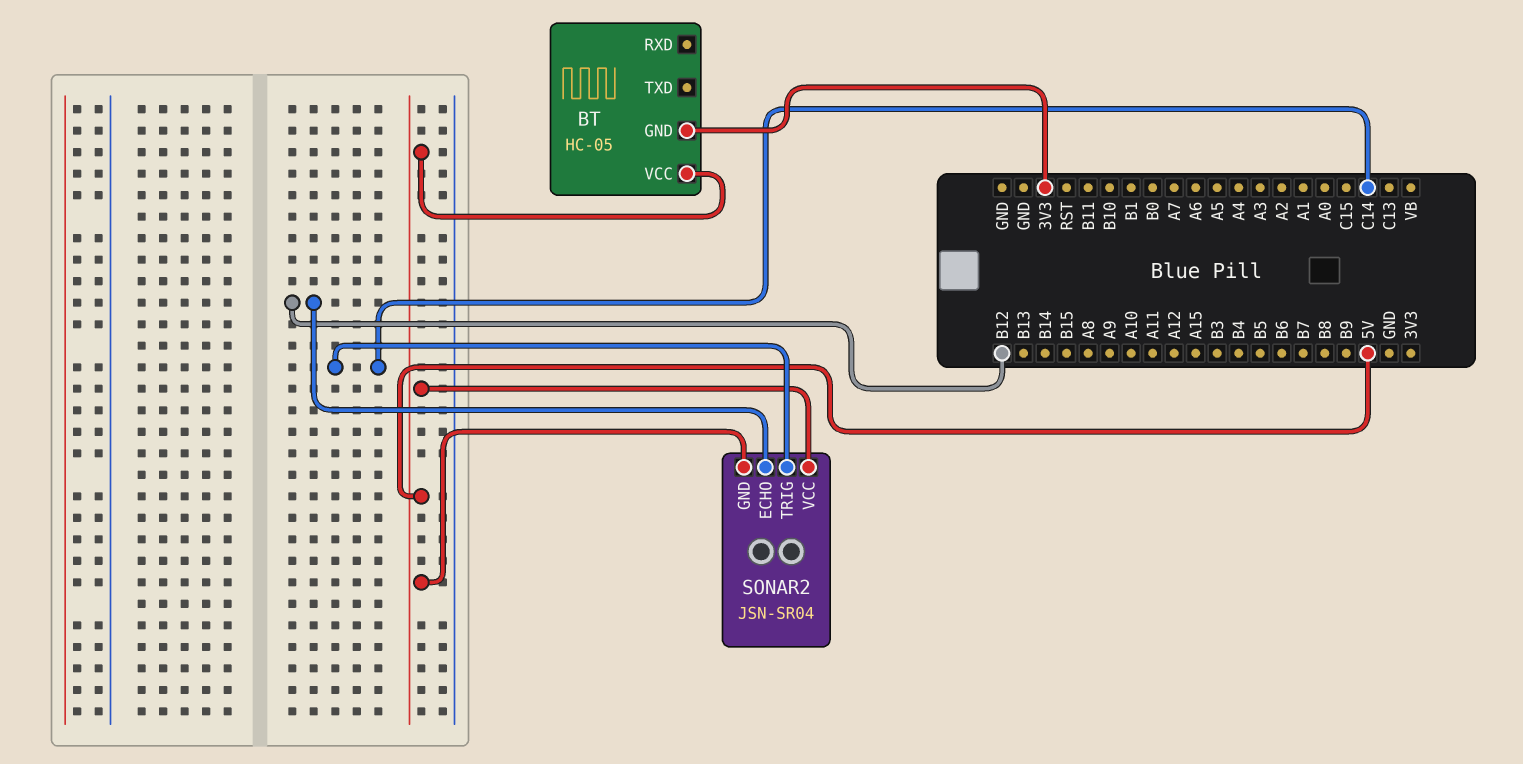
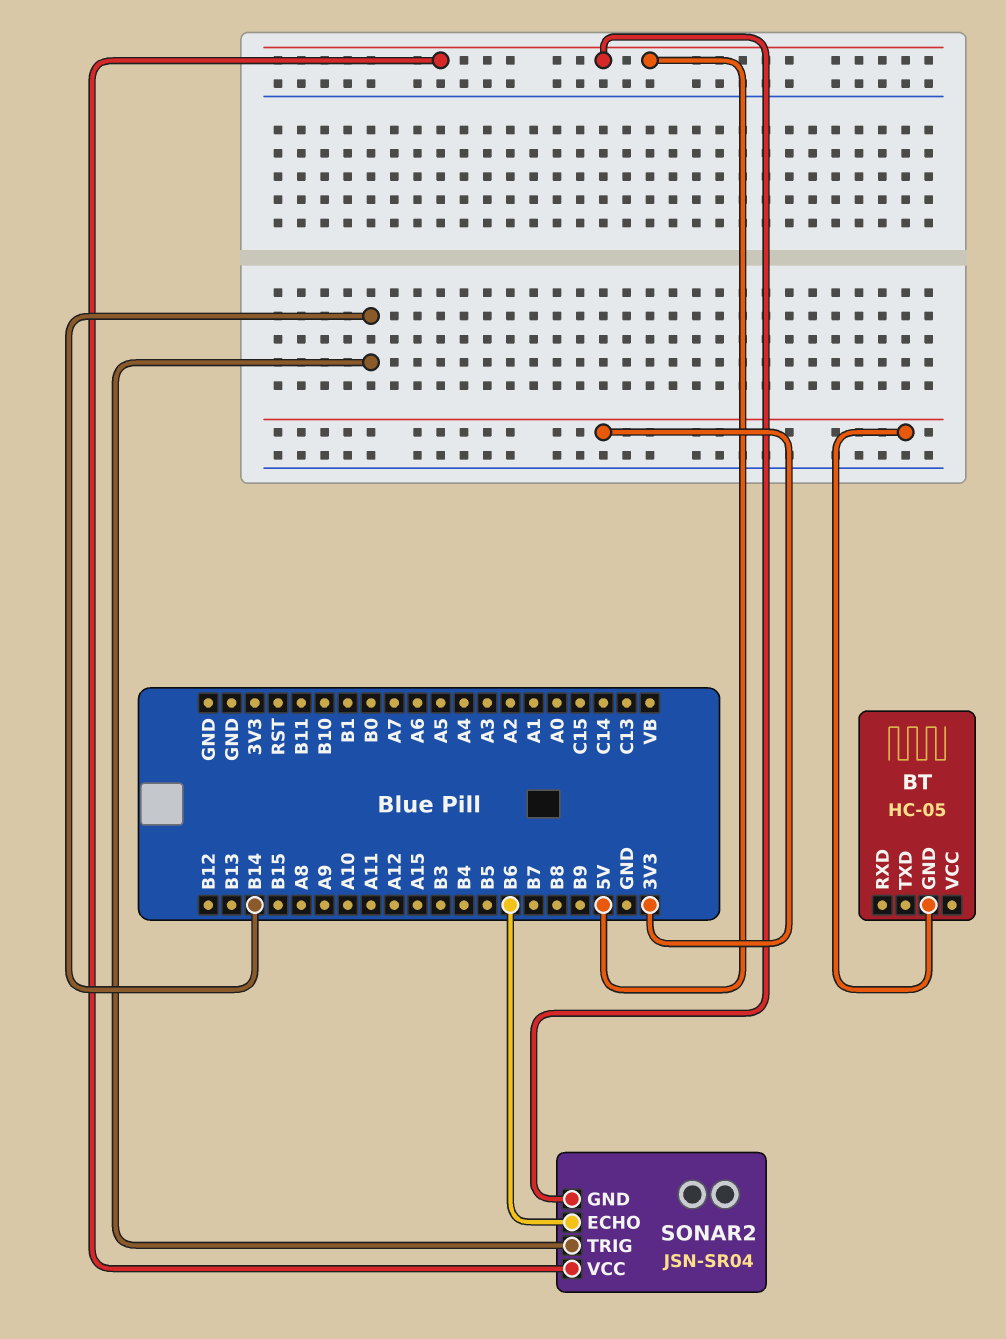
BT pin VCC: 5V -> none
SONAR2 pin ECHO: B12 -> B6
SONAR2 pin TRIG: C14 -> B14

